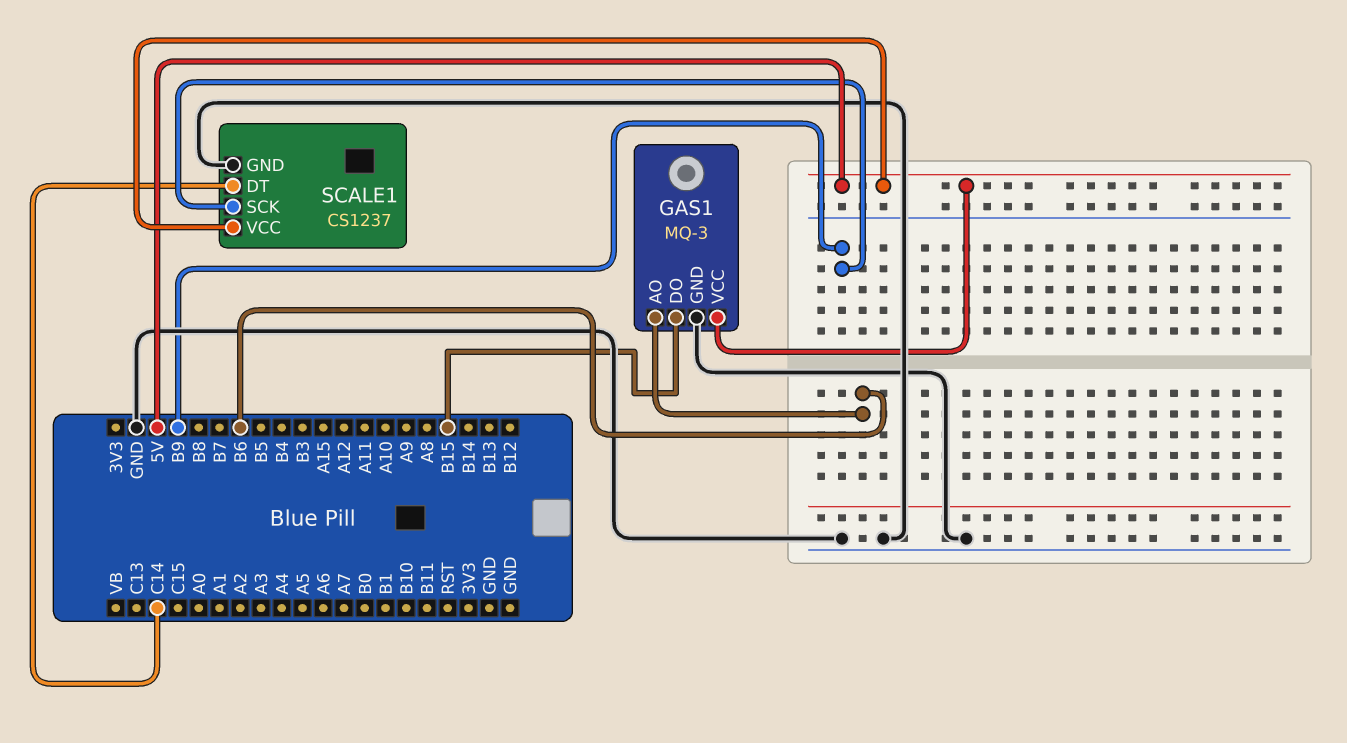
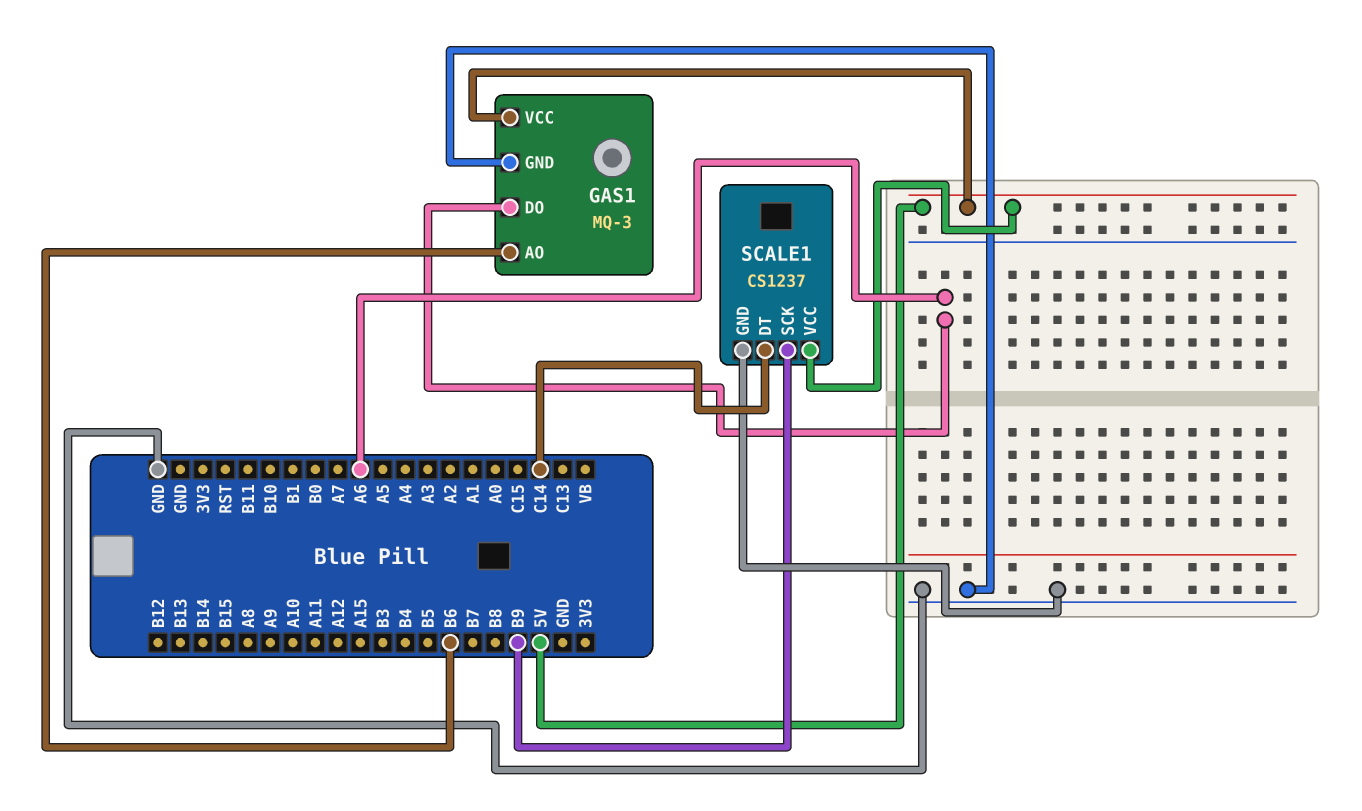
GAS1 pin DO: B15 -> A6

